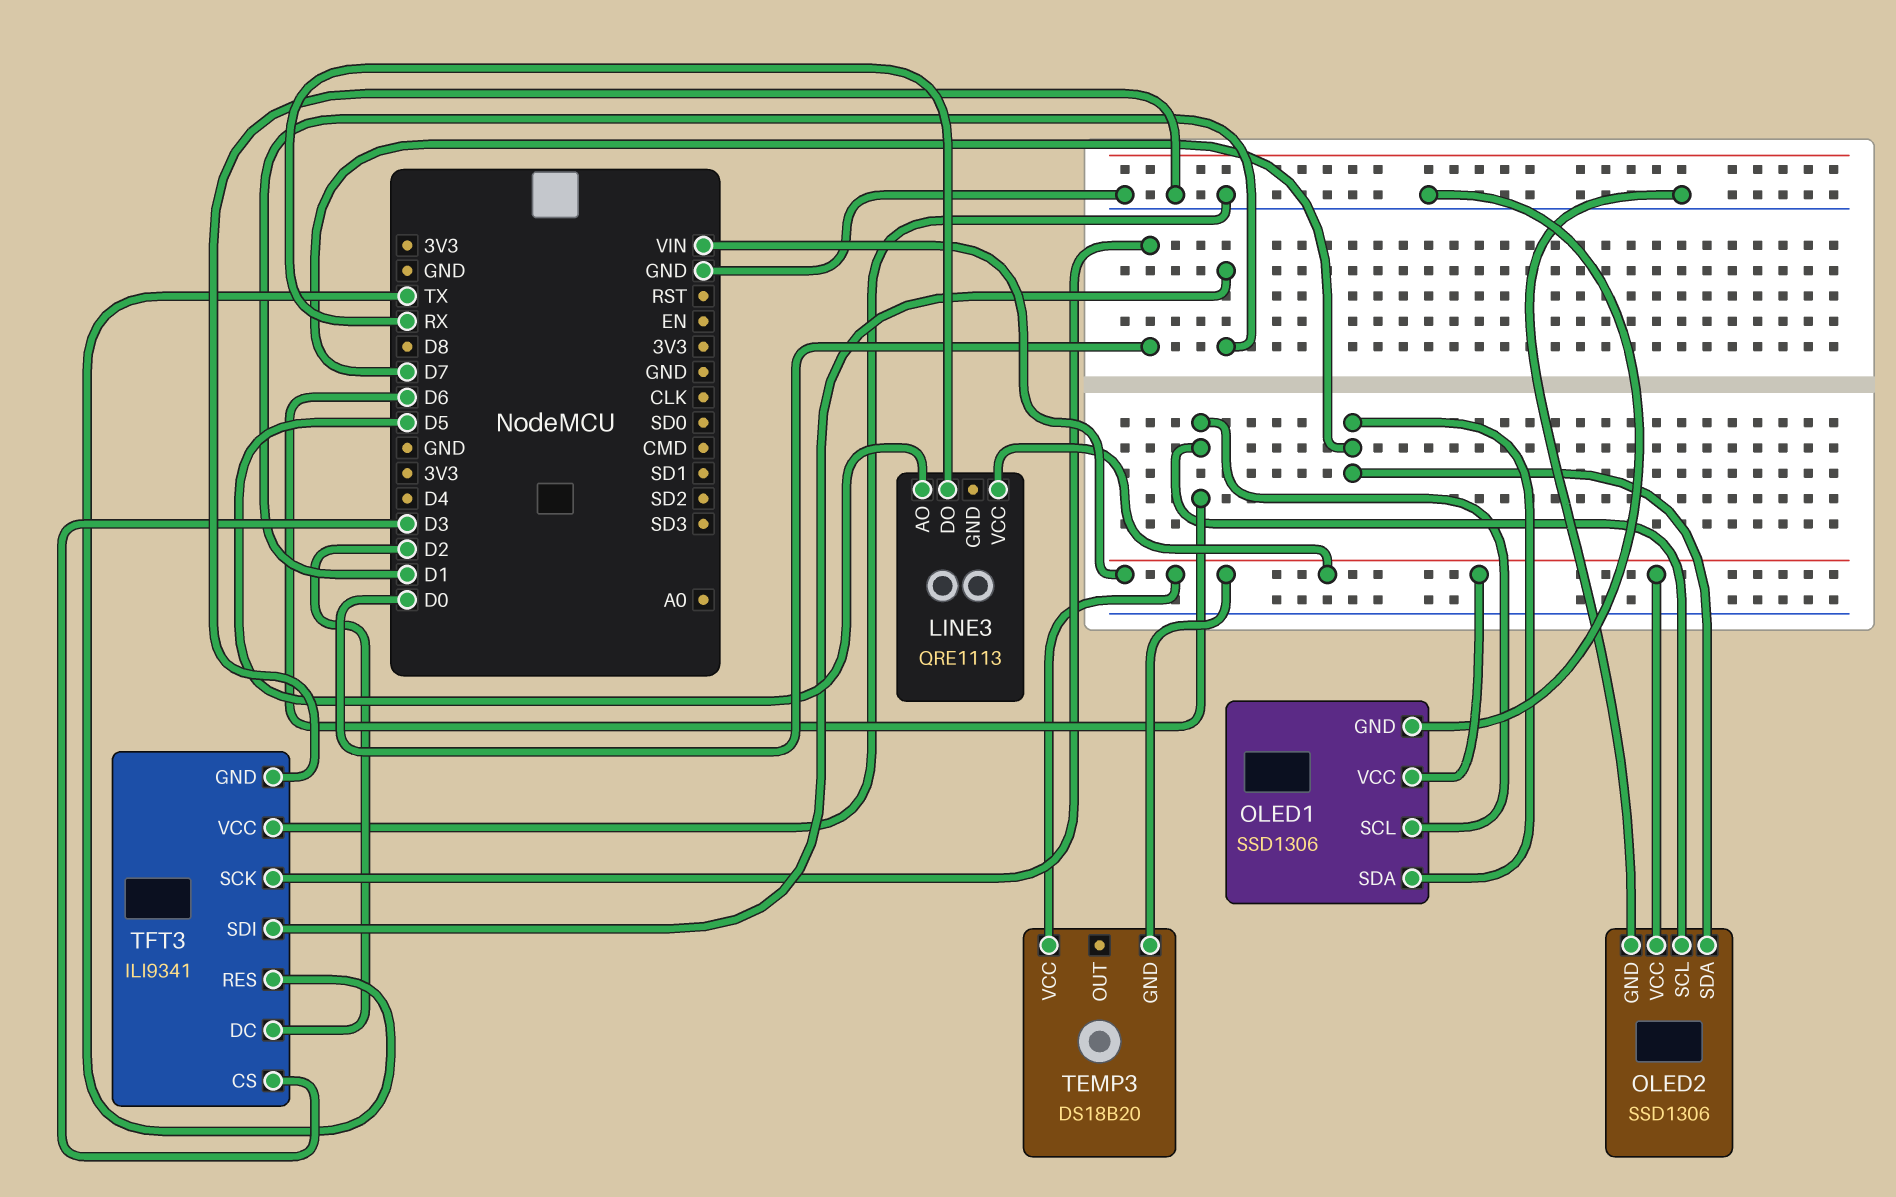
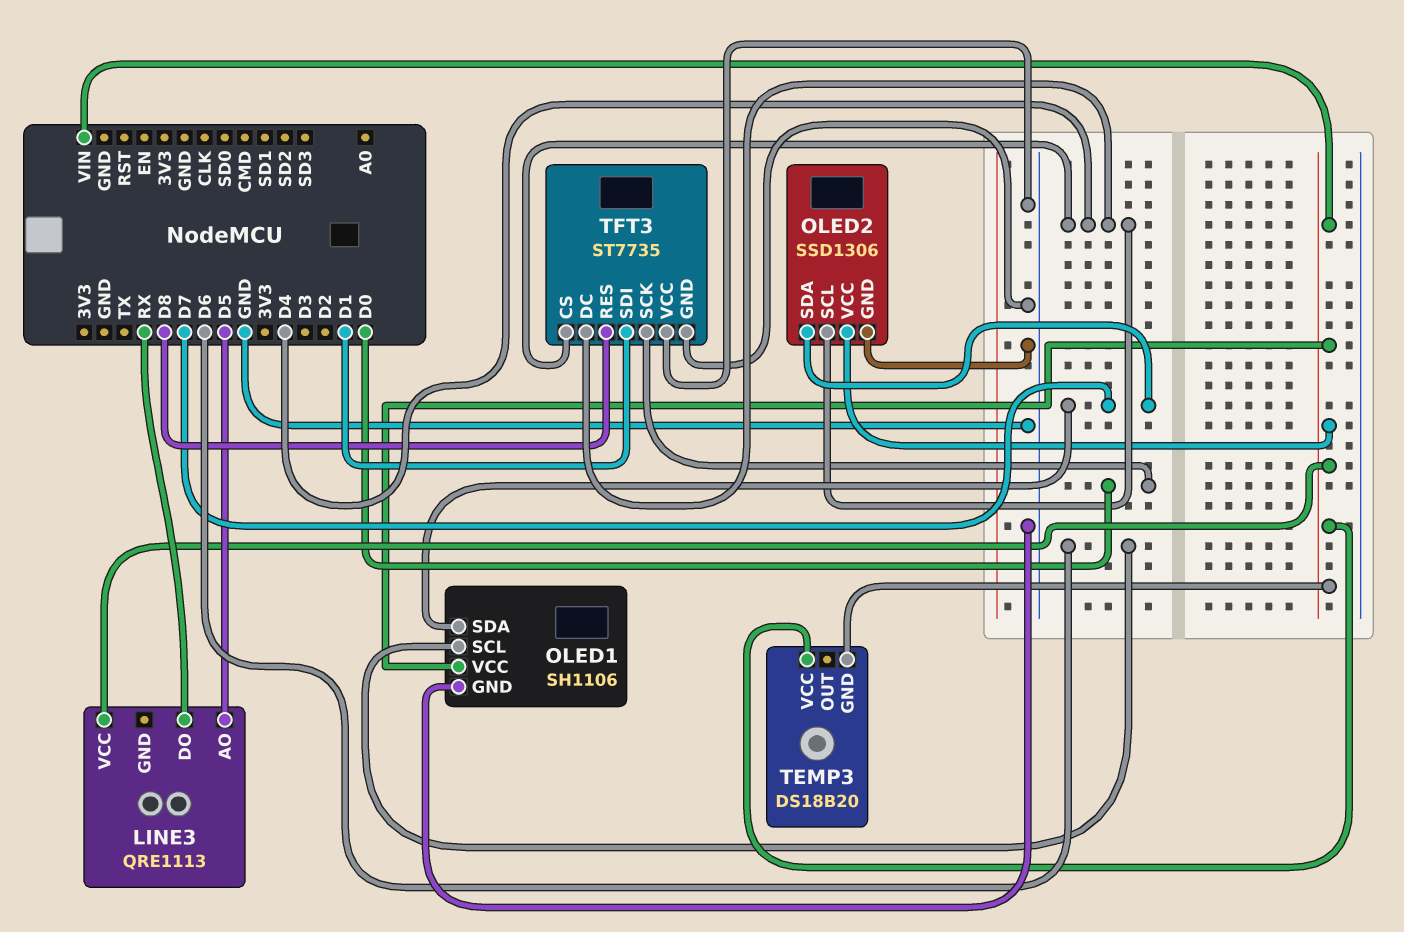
OLED1: SSD1306 -> SH1106
OLED2 pin SCL: D6 -> D4
TFT3: ILI9341 -> ST7735
TFT3 pin CS: D3 -> D4
TFT3 pin DC: D2 -> D4
TFT3 pin RES: TX -> D8

